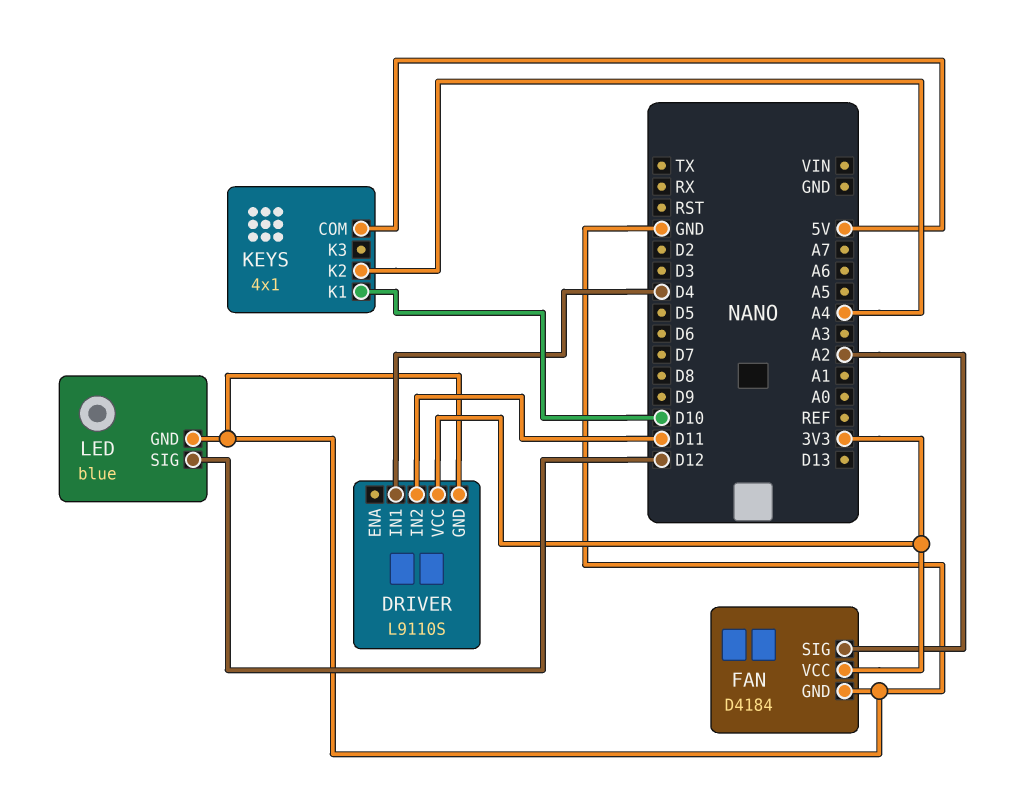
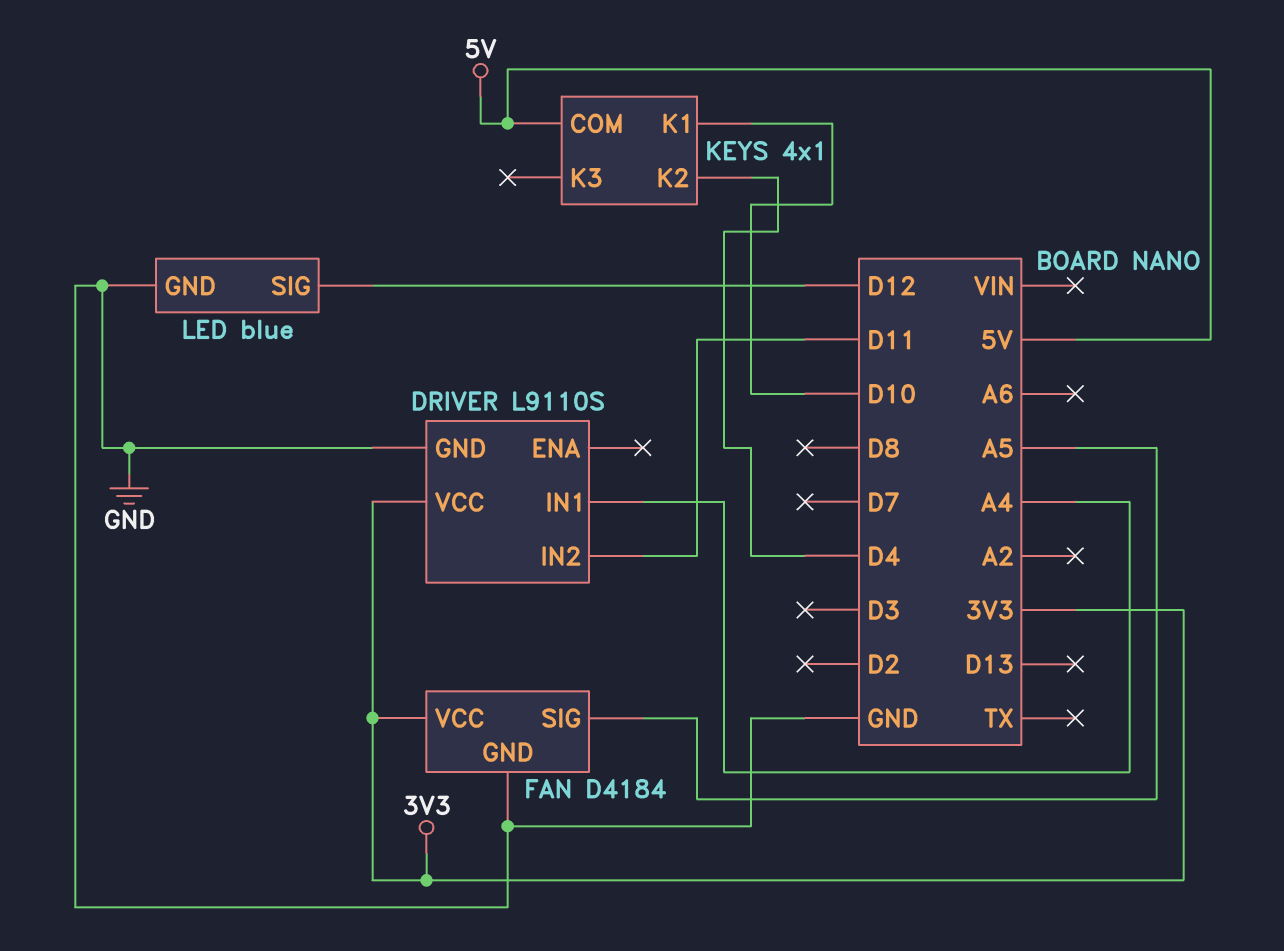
DRIVER pin IN1: D4 -> A4
FAN pin SIG: A2 -> A5
KEYS pin K2: A4 -> D4

